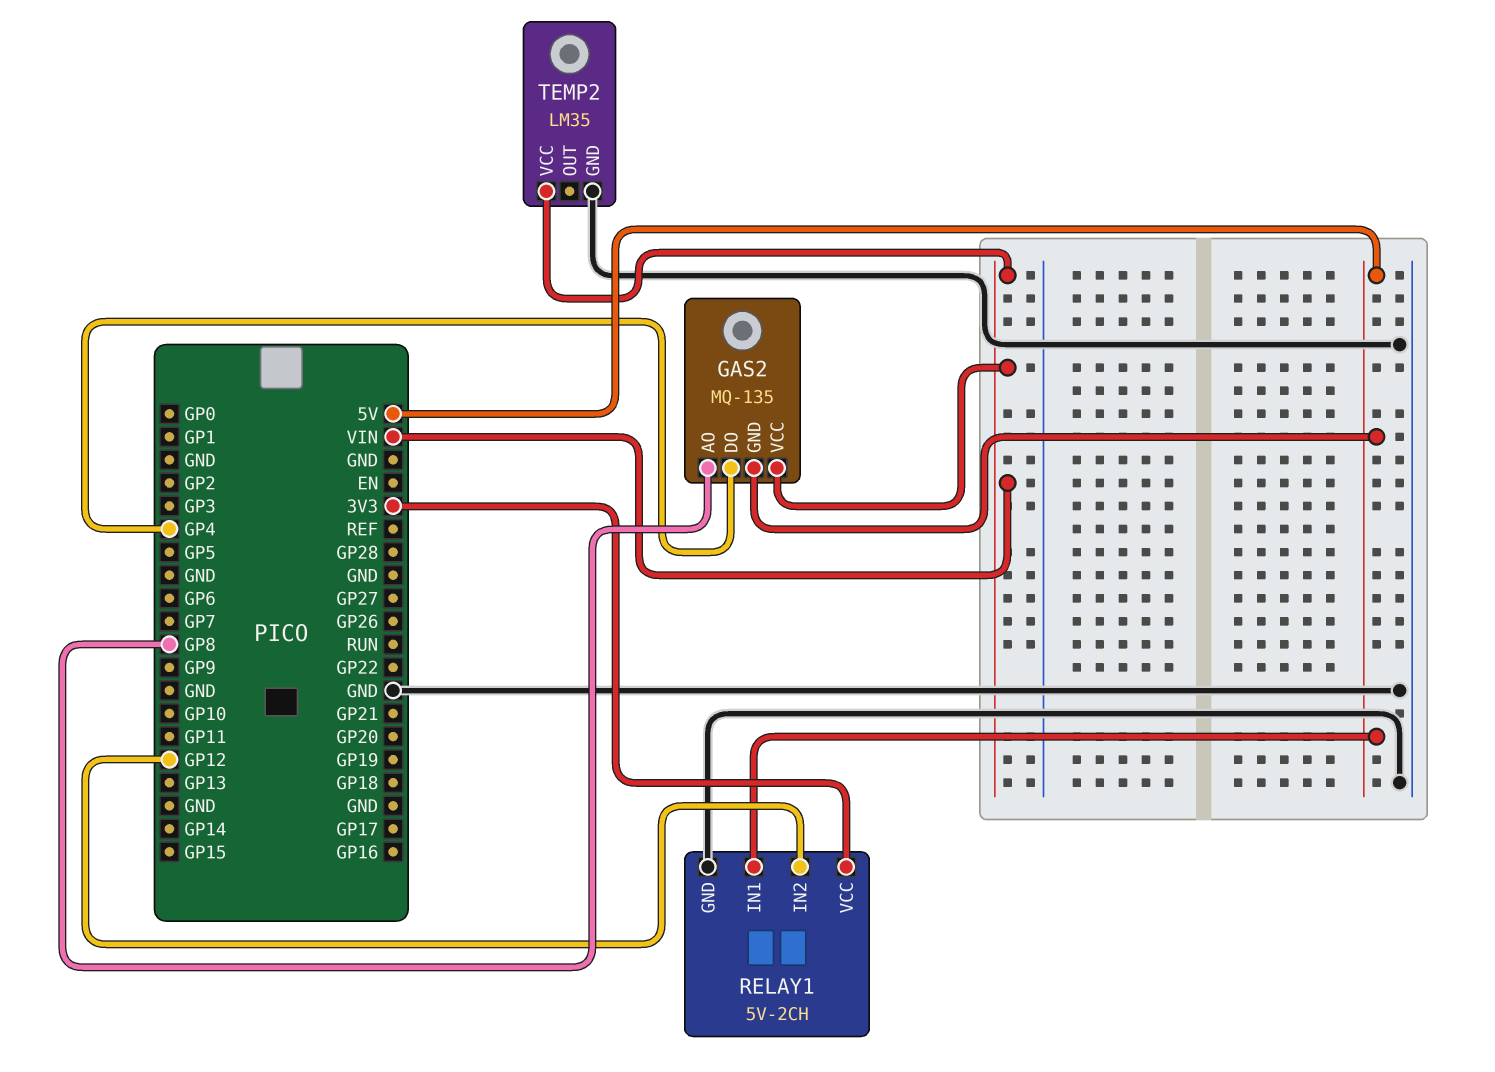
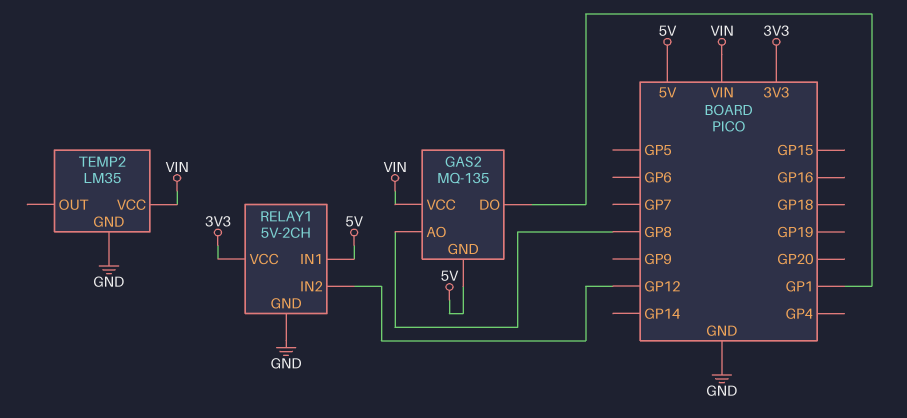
GAS2 pin DO: GP4 -> GP1

